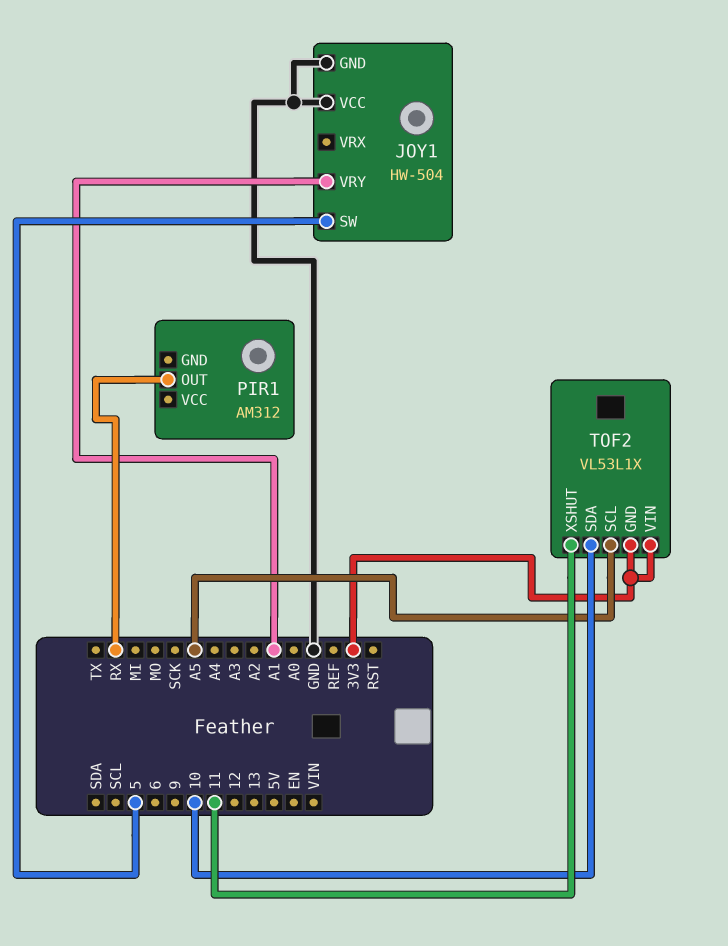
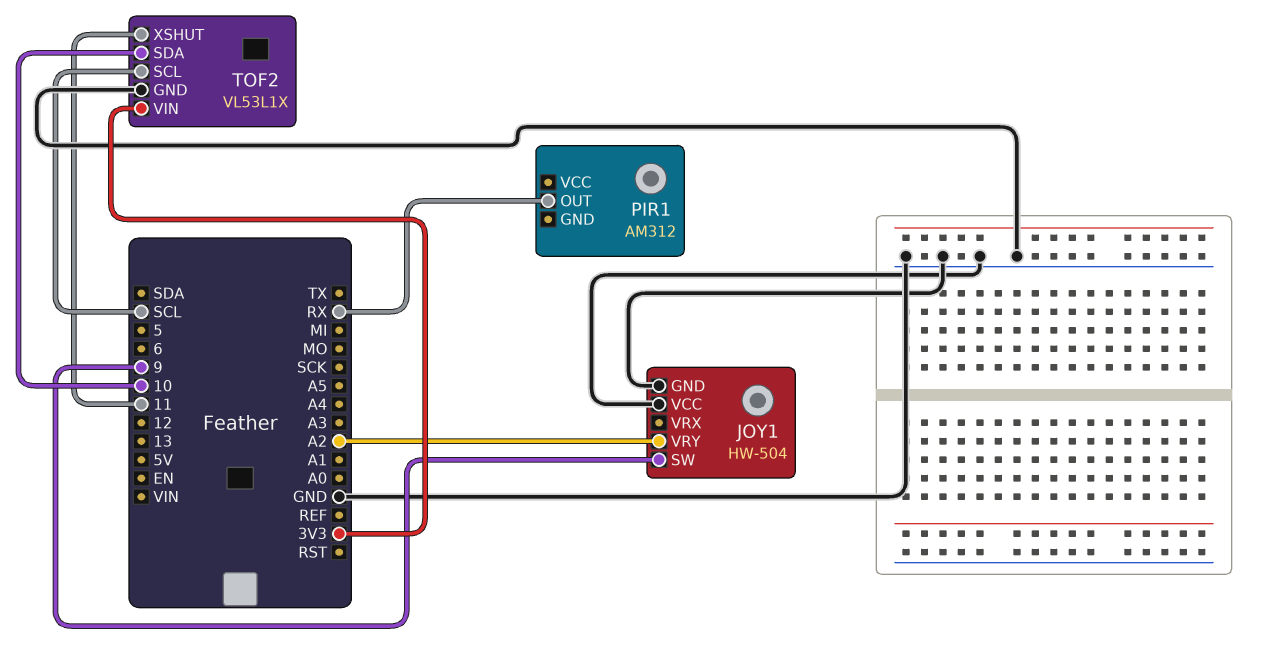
JOY1 pin SW: 5 -> 9
JOY1 pin VRY: A1 -> A2
TOF2 pin GND: 3V3 -> GND
TOF2 pin SCL: A5 -> SCL

